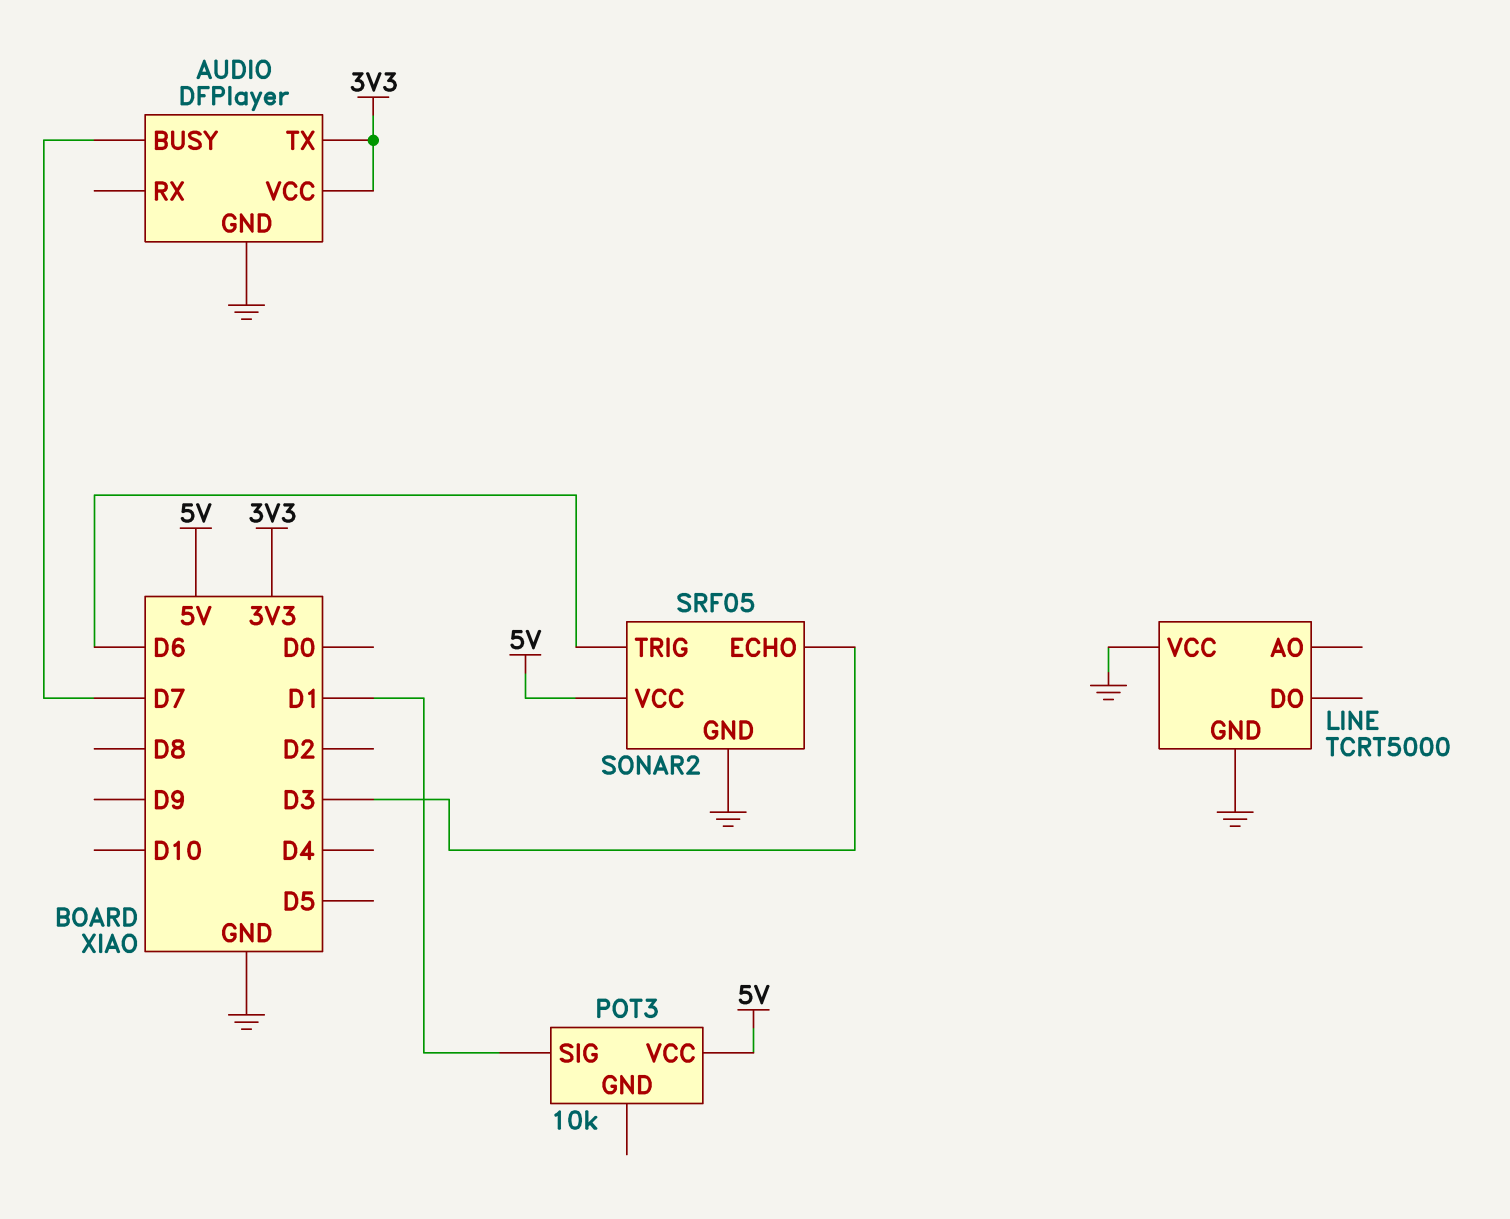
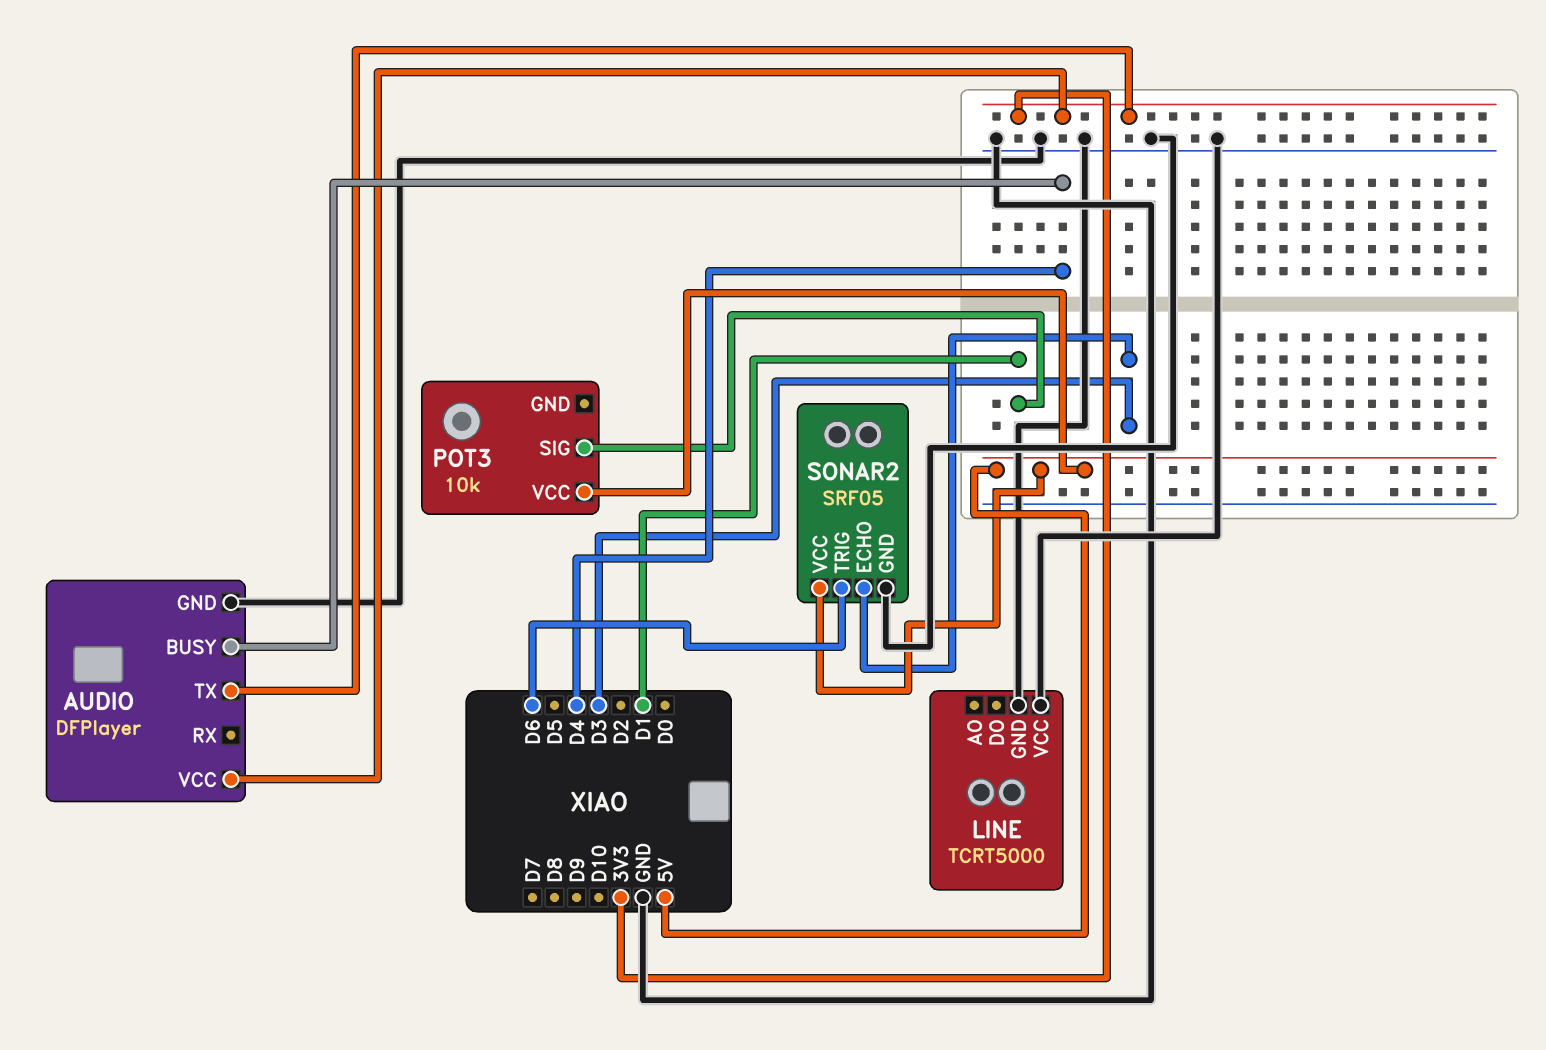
AUDIO pin BUSY: D7 -> D4

